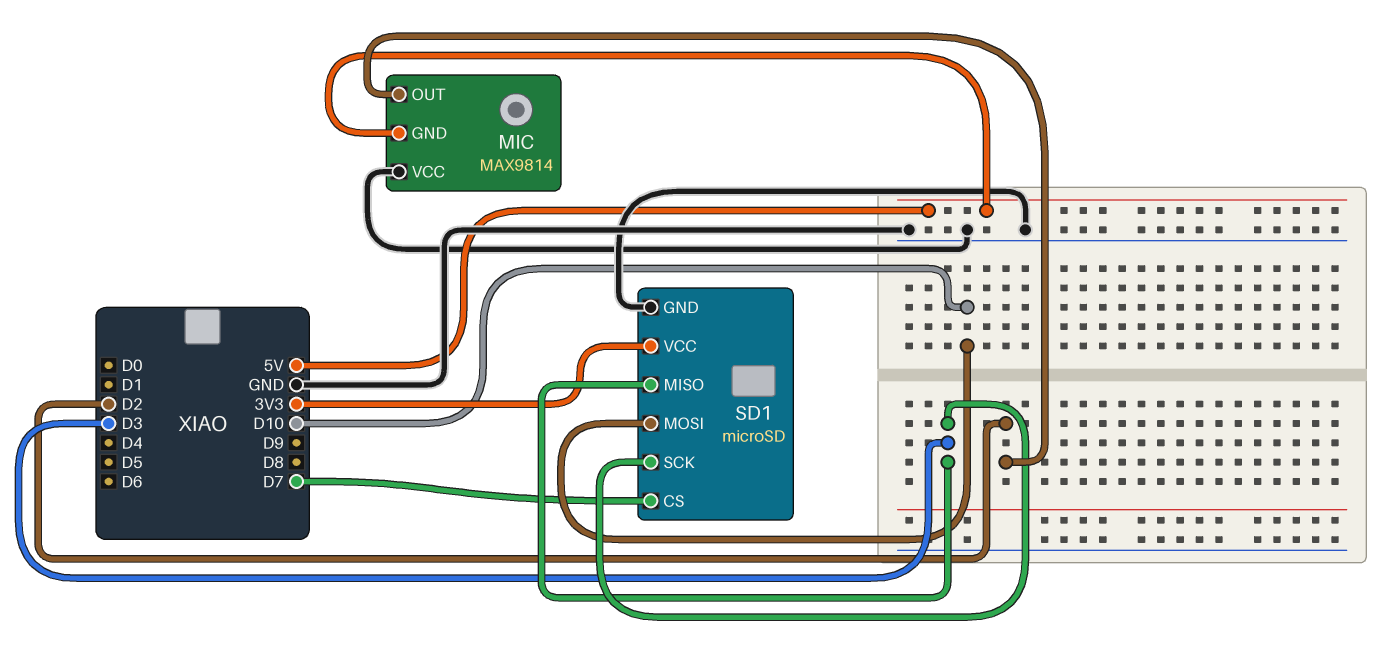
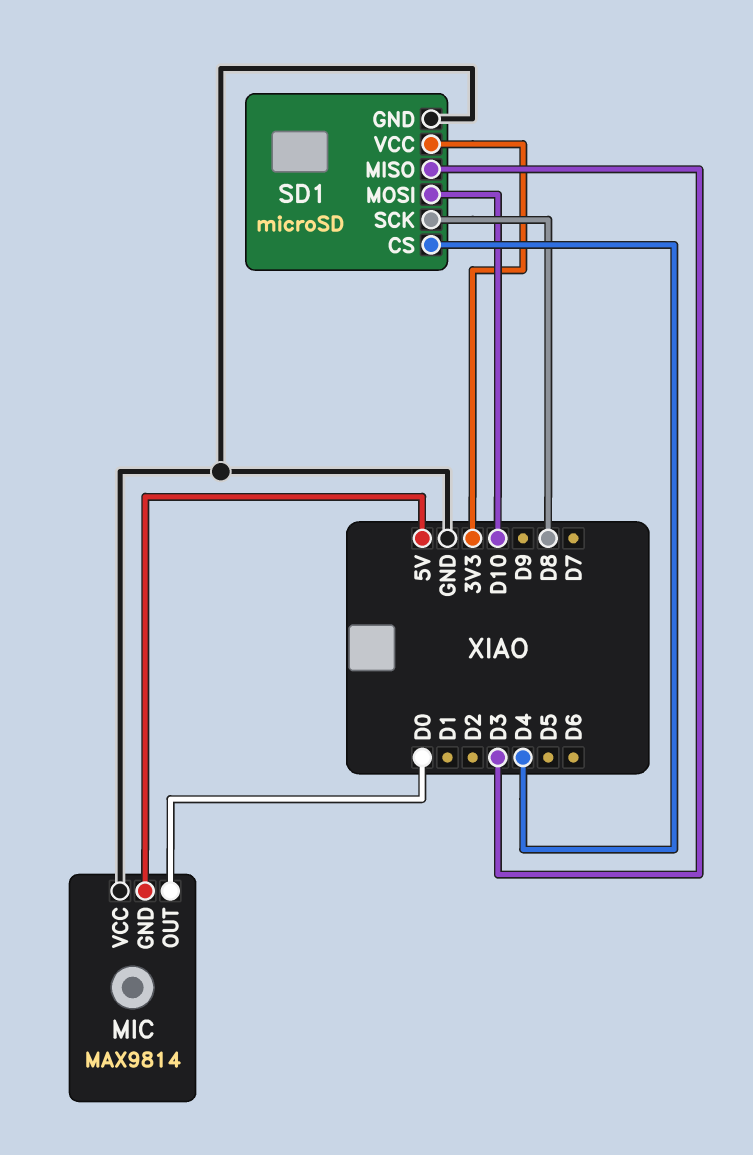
MIC pin OUT: D2 -> D0
SD1 pin CS: D7 -> D4
SD1 pin SCK: D3 -> D8

